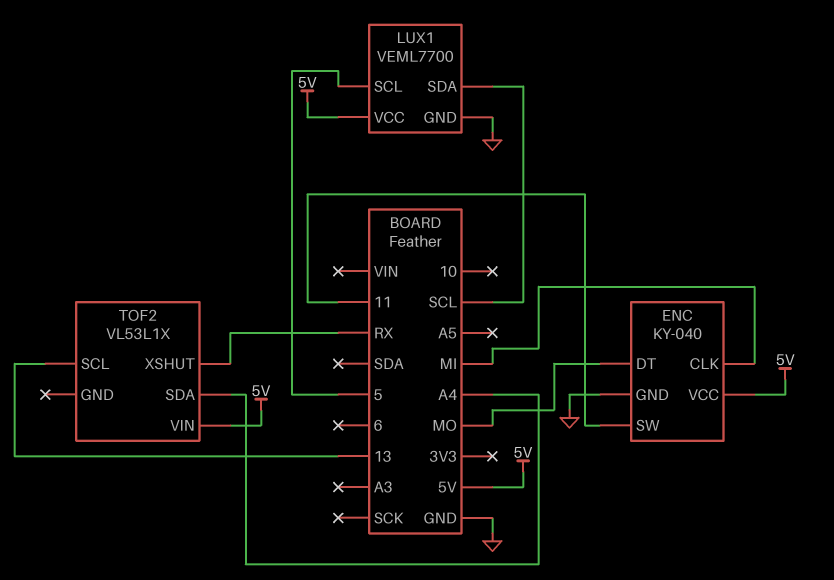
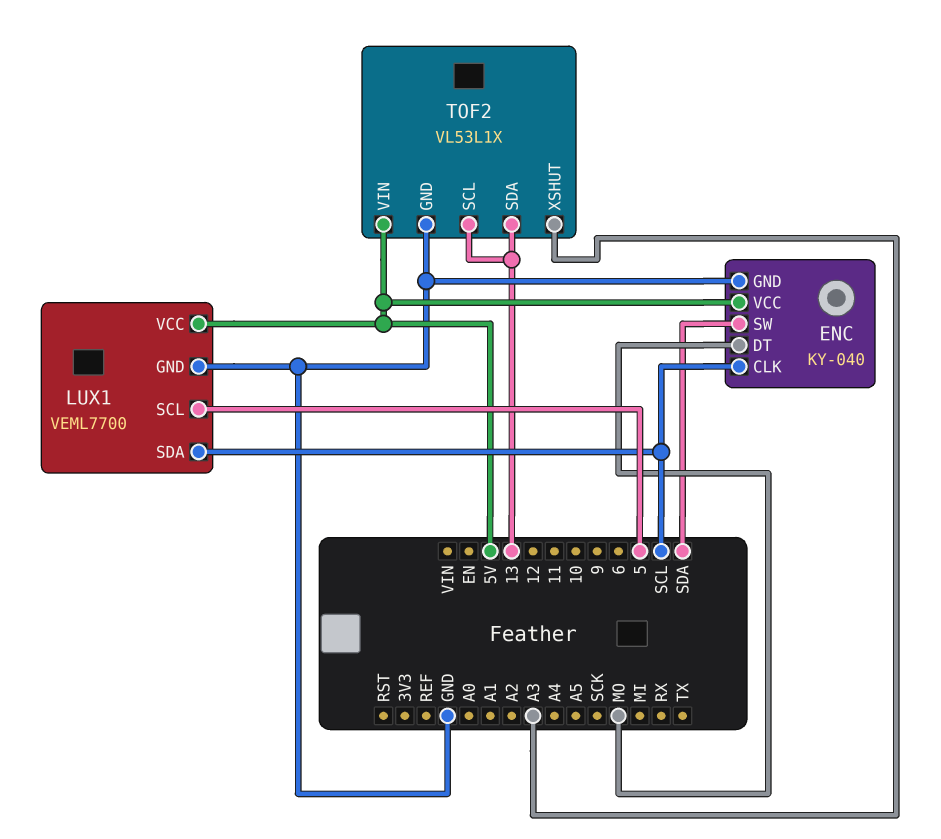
ENC pin CLK: MI -> SCL
ENC pin SW: 11 -> SDA
TOF2 pin GND: none -> GND
TOF2 pin SDA: A4 -> 13
TOF2 pin XSHUT: RX -> A3

